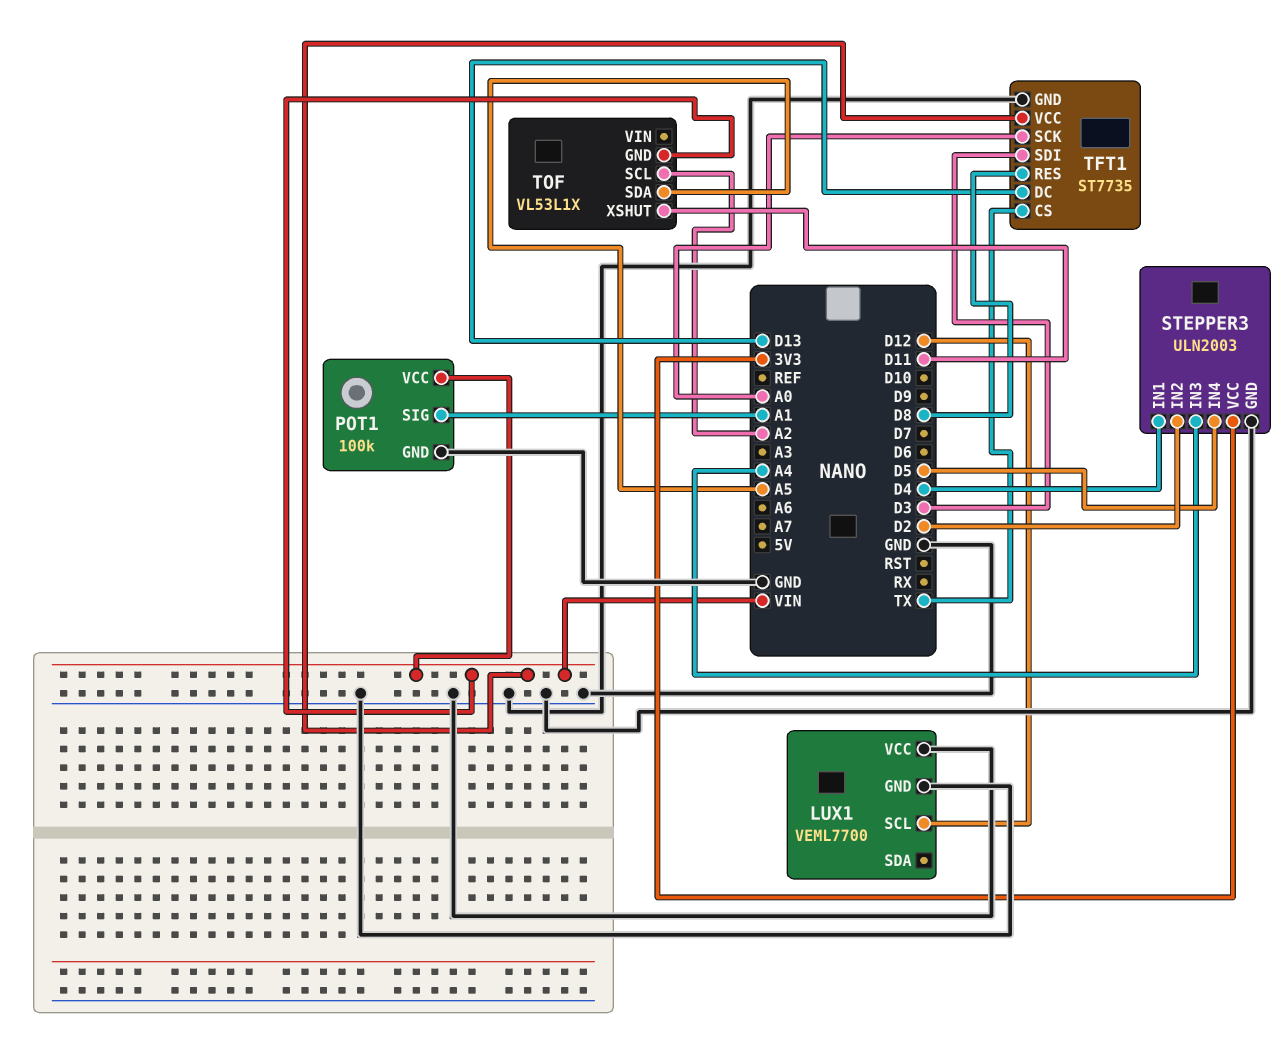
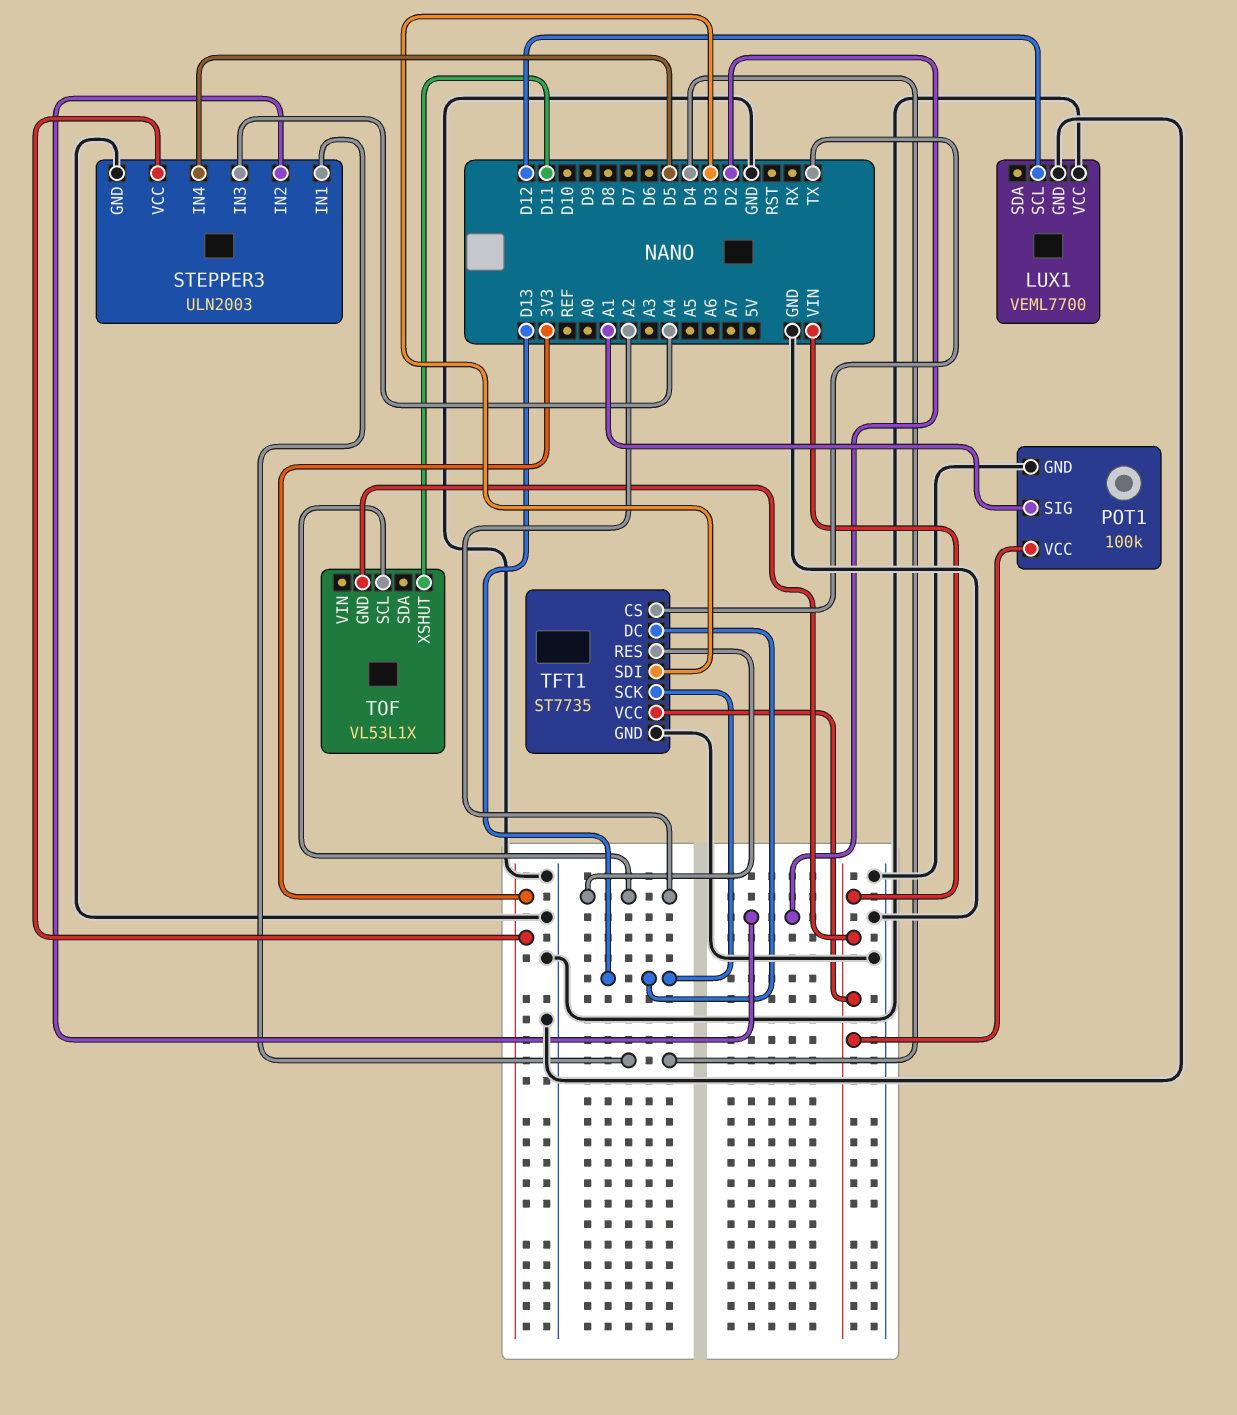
TFT1 pin RES: D8 -> A2
TFT1 pin SCK: A0 -> D13
TOF pin SDA: A5 -> none

